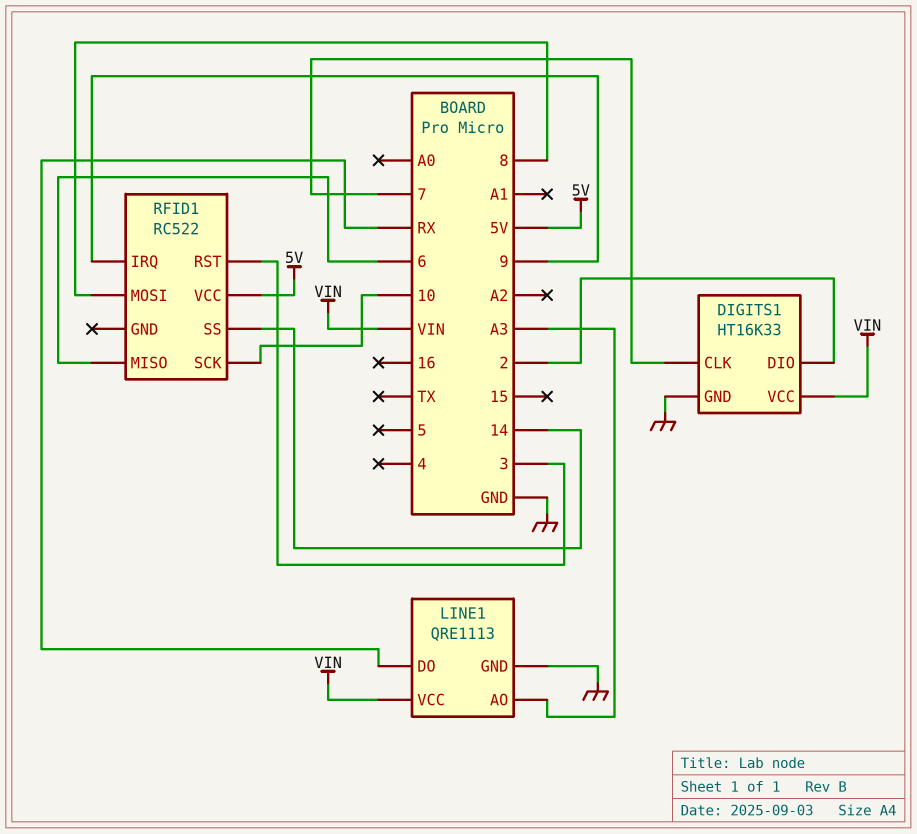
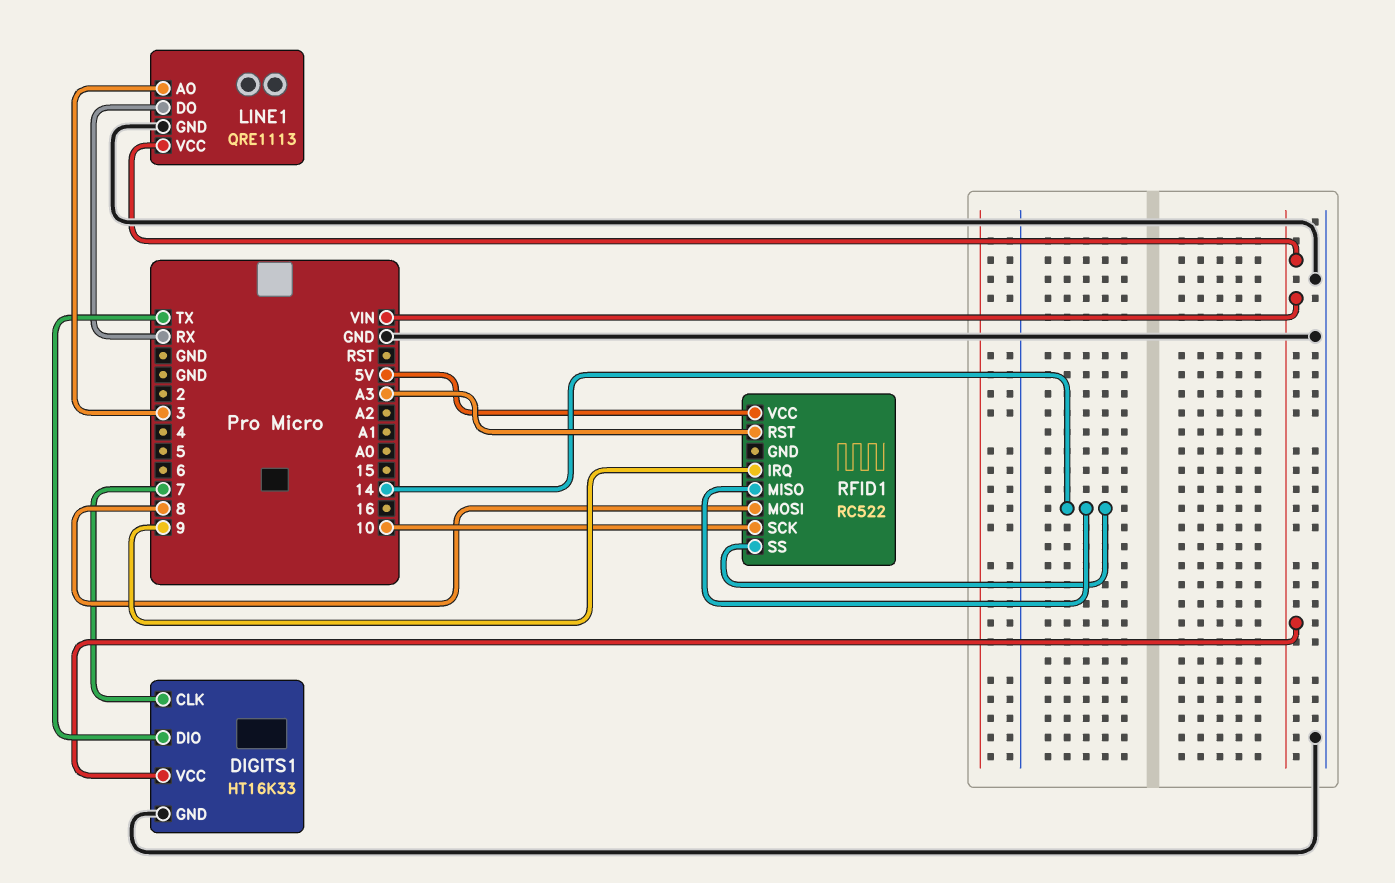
DIGITS1 pin DIO: 2 -> TX
LINE1 pin AO: A3 -> 3
RFID1 pin MISO: 6 -> 14
RFID1 pin RST: 3 -> A3

